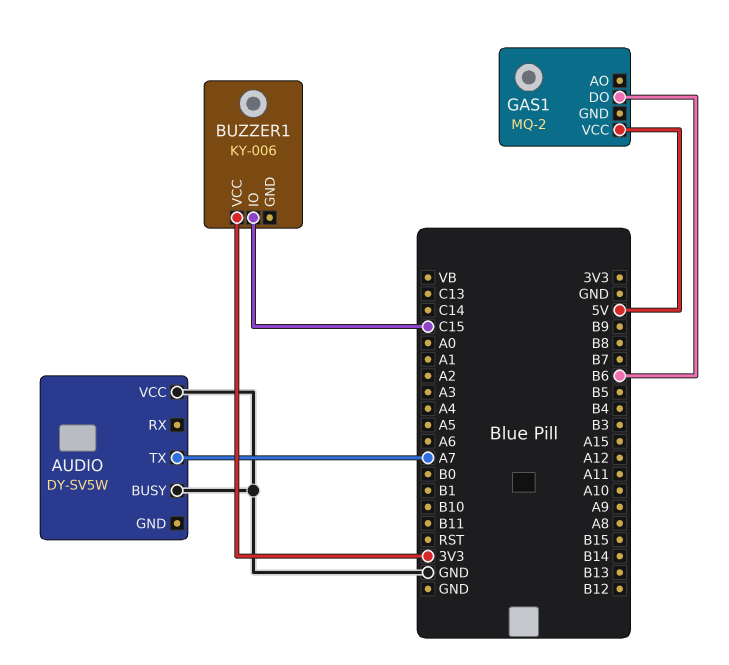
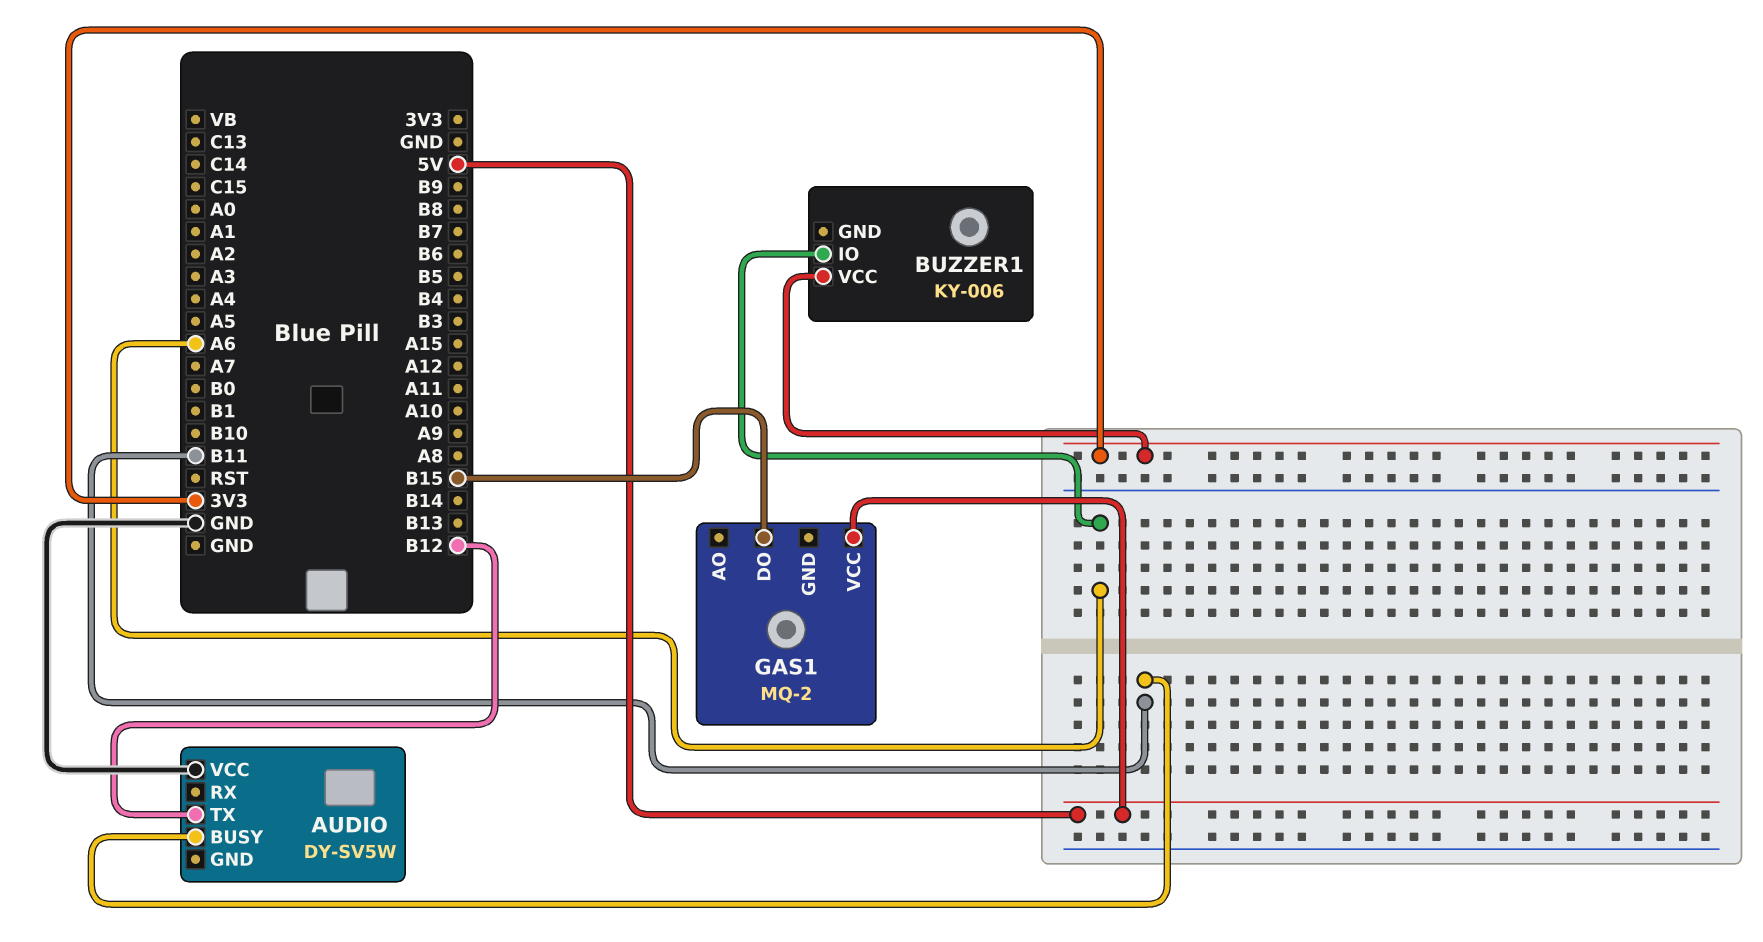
AUDIO pin BUSY: GND -> B11
AUDIO pin TX: A7 -> B12
BUZZER1 pin IO: C15 -> A6
GAS1 pin DO: B6 -> B15

